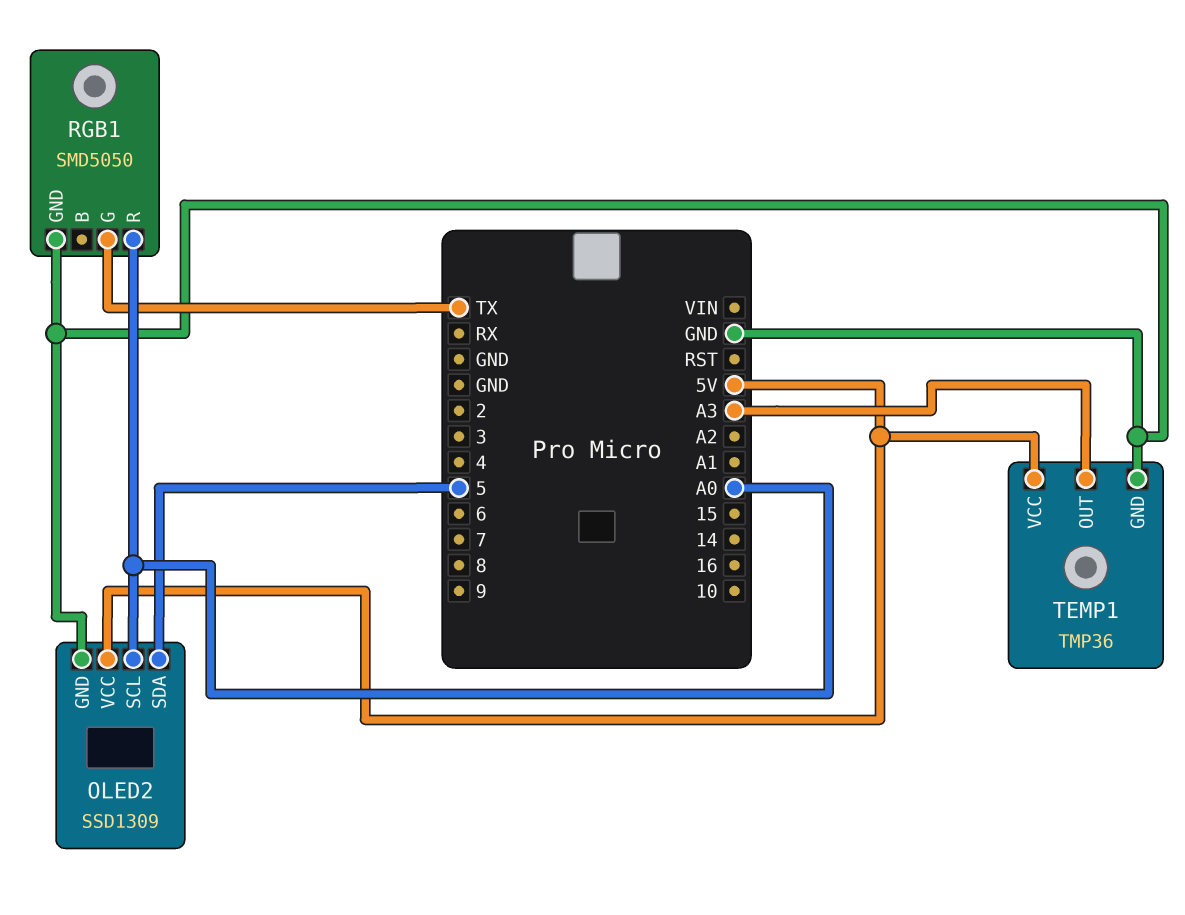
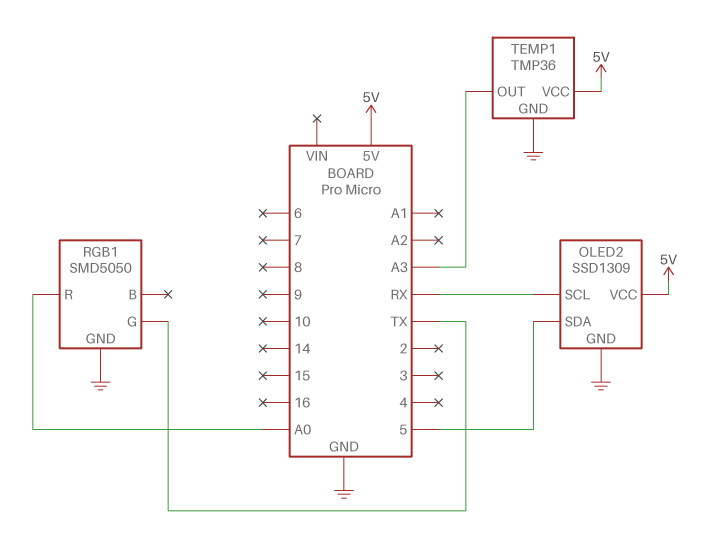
OLED2 pin SCL: A0 -> RX

